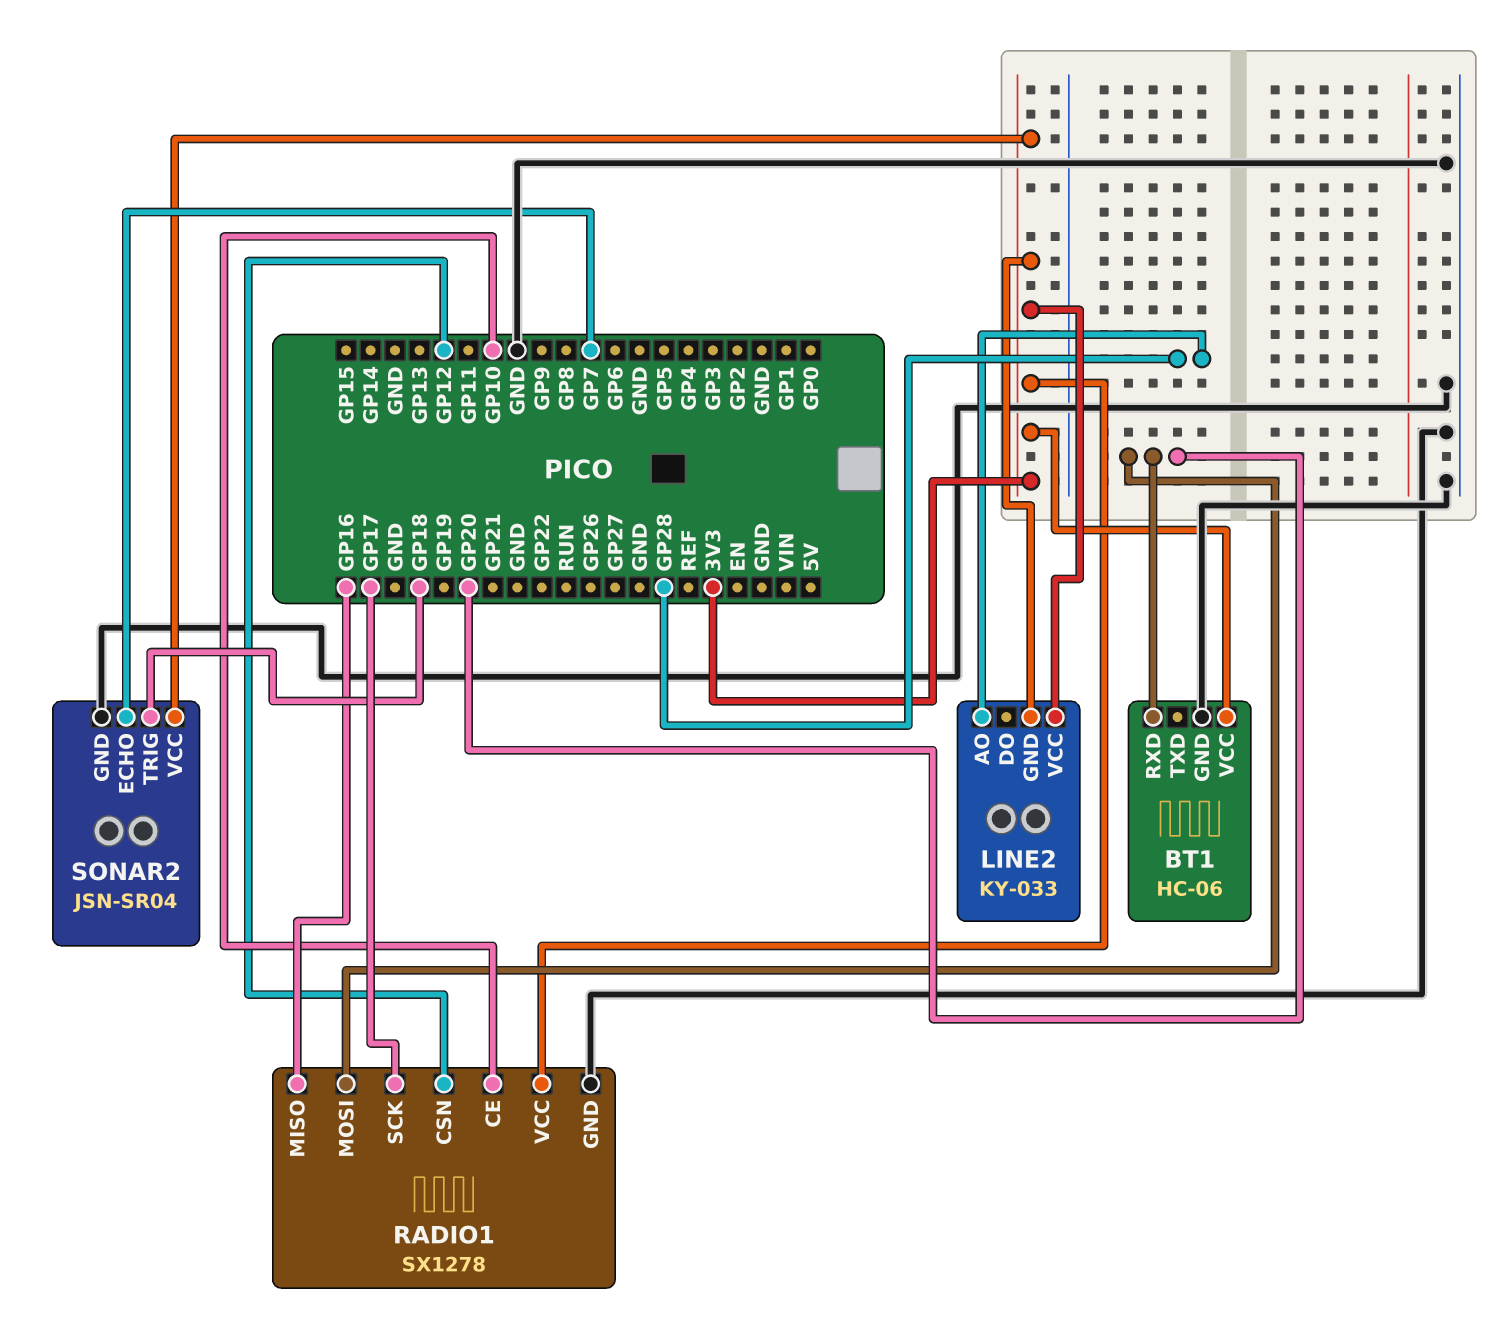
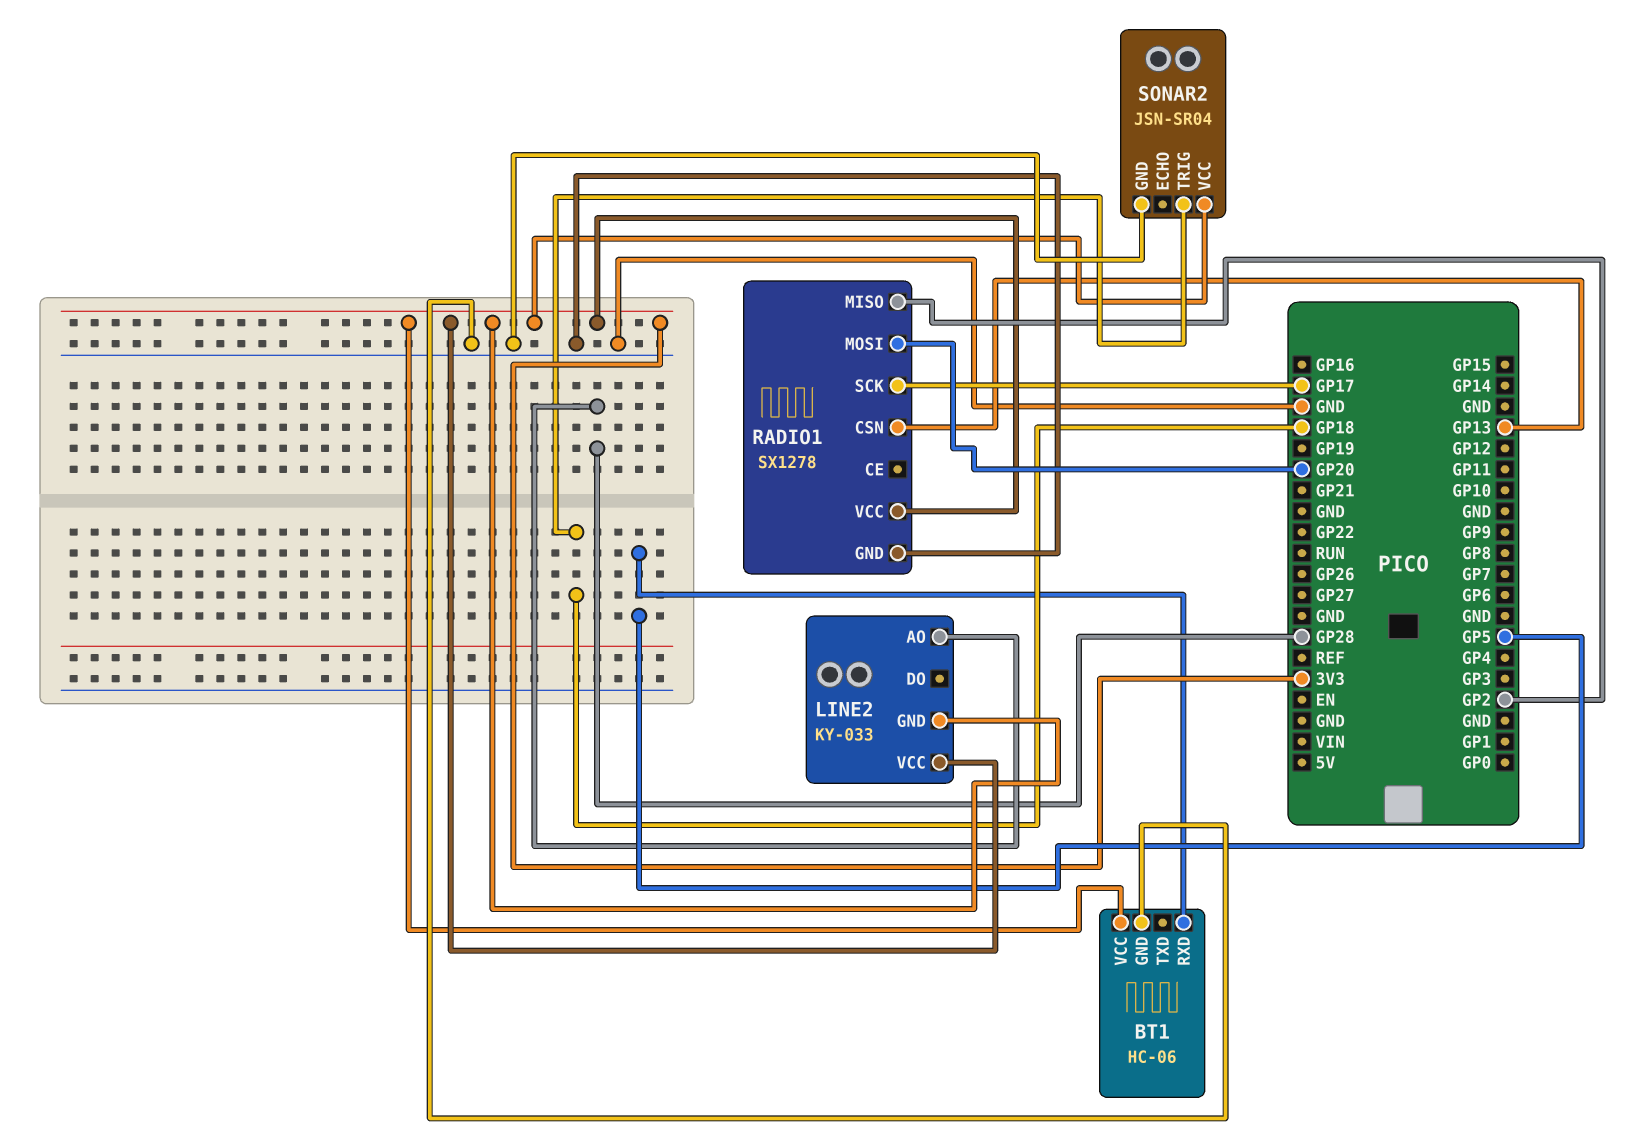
BT1 pin RXD: GP20 -> GP5
RADIO1 pin CE: GP10 -> none
RADIO1 pin CSN: GP12 -> GP13
RADIO1 pin MISO: GP16 -> GP2
SONAR2 pin ECHO: GP7 -> none

